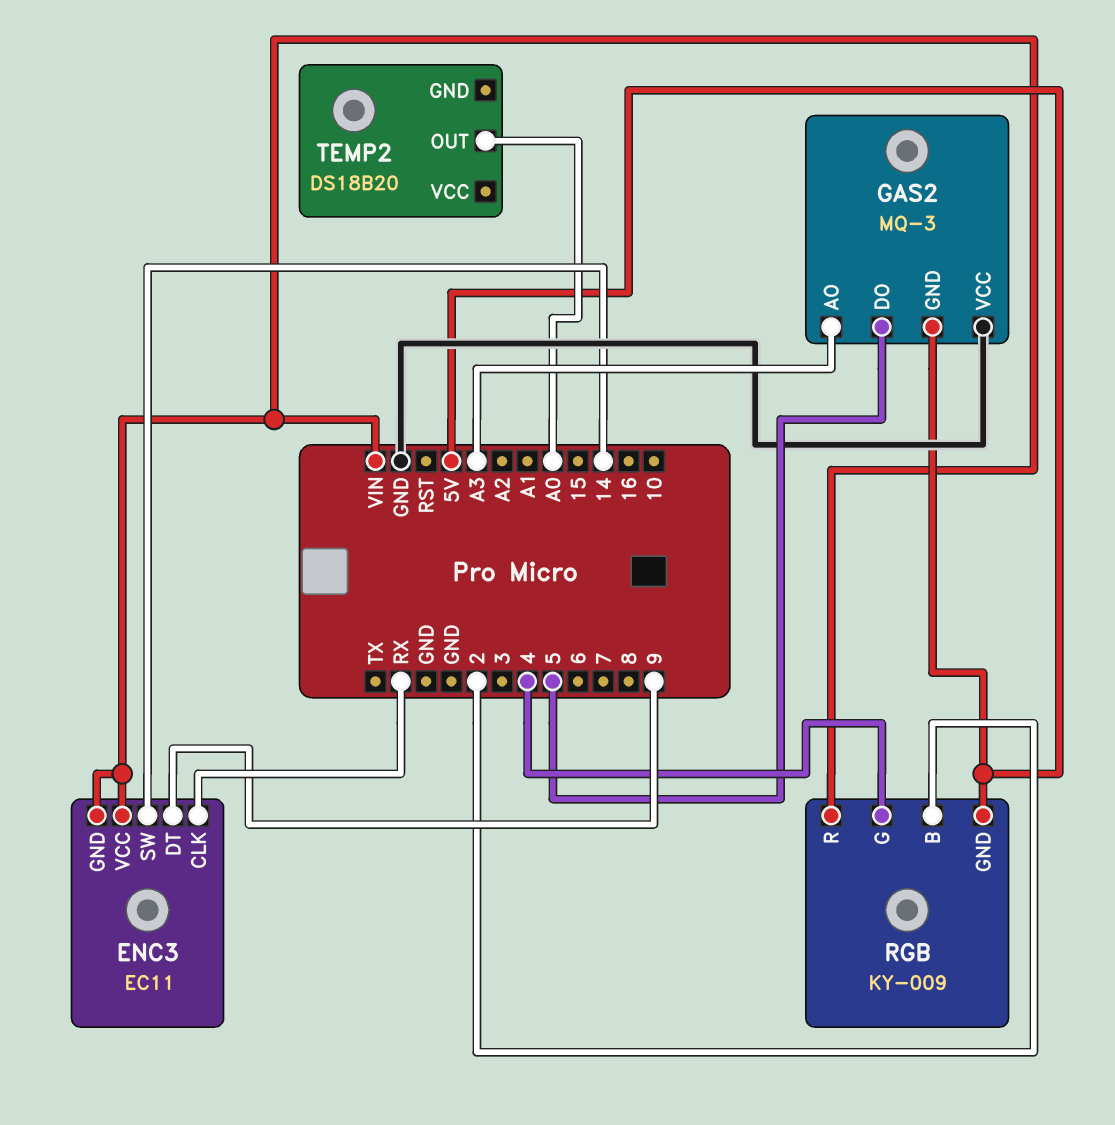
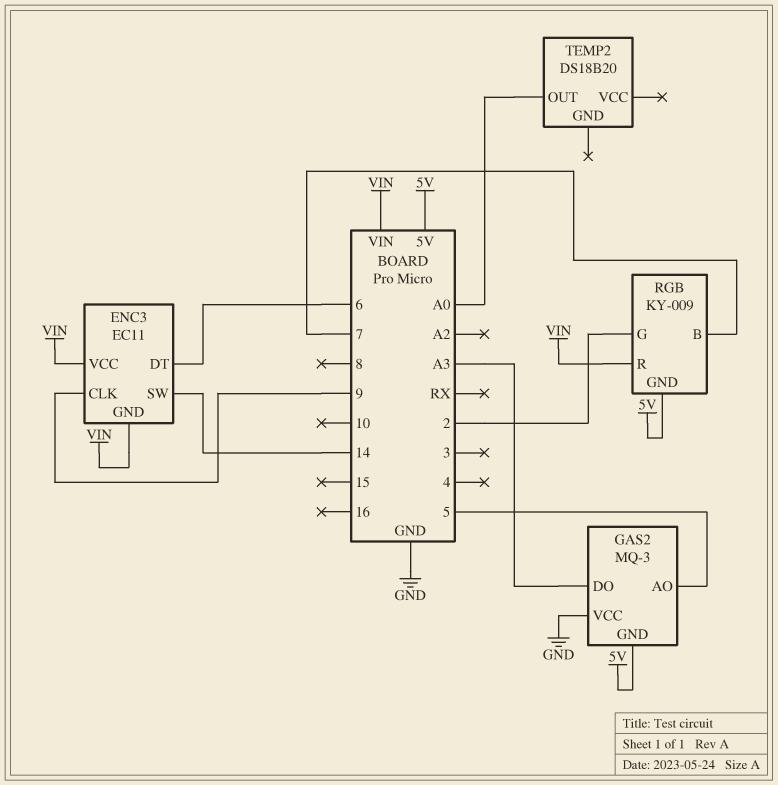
ENC3 pin CLK: RX -> 9
ENC3 pin DT: 9 -> 6
GAS2 pin AO: A3 -> 5
GAS2 pin DO: 5 -> A3
RGB pin B: 2 -> 7
RGB pin G: 4 -> 2

